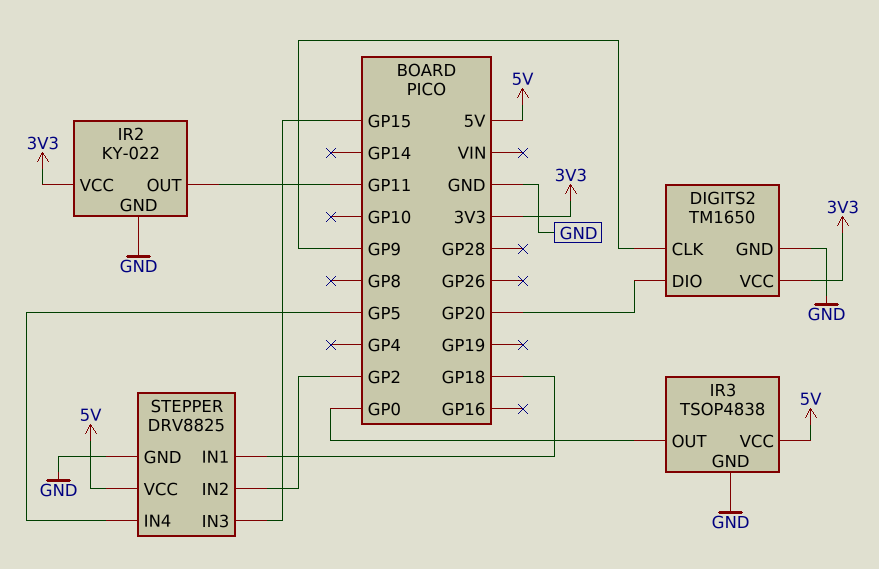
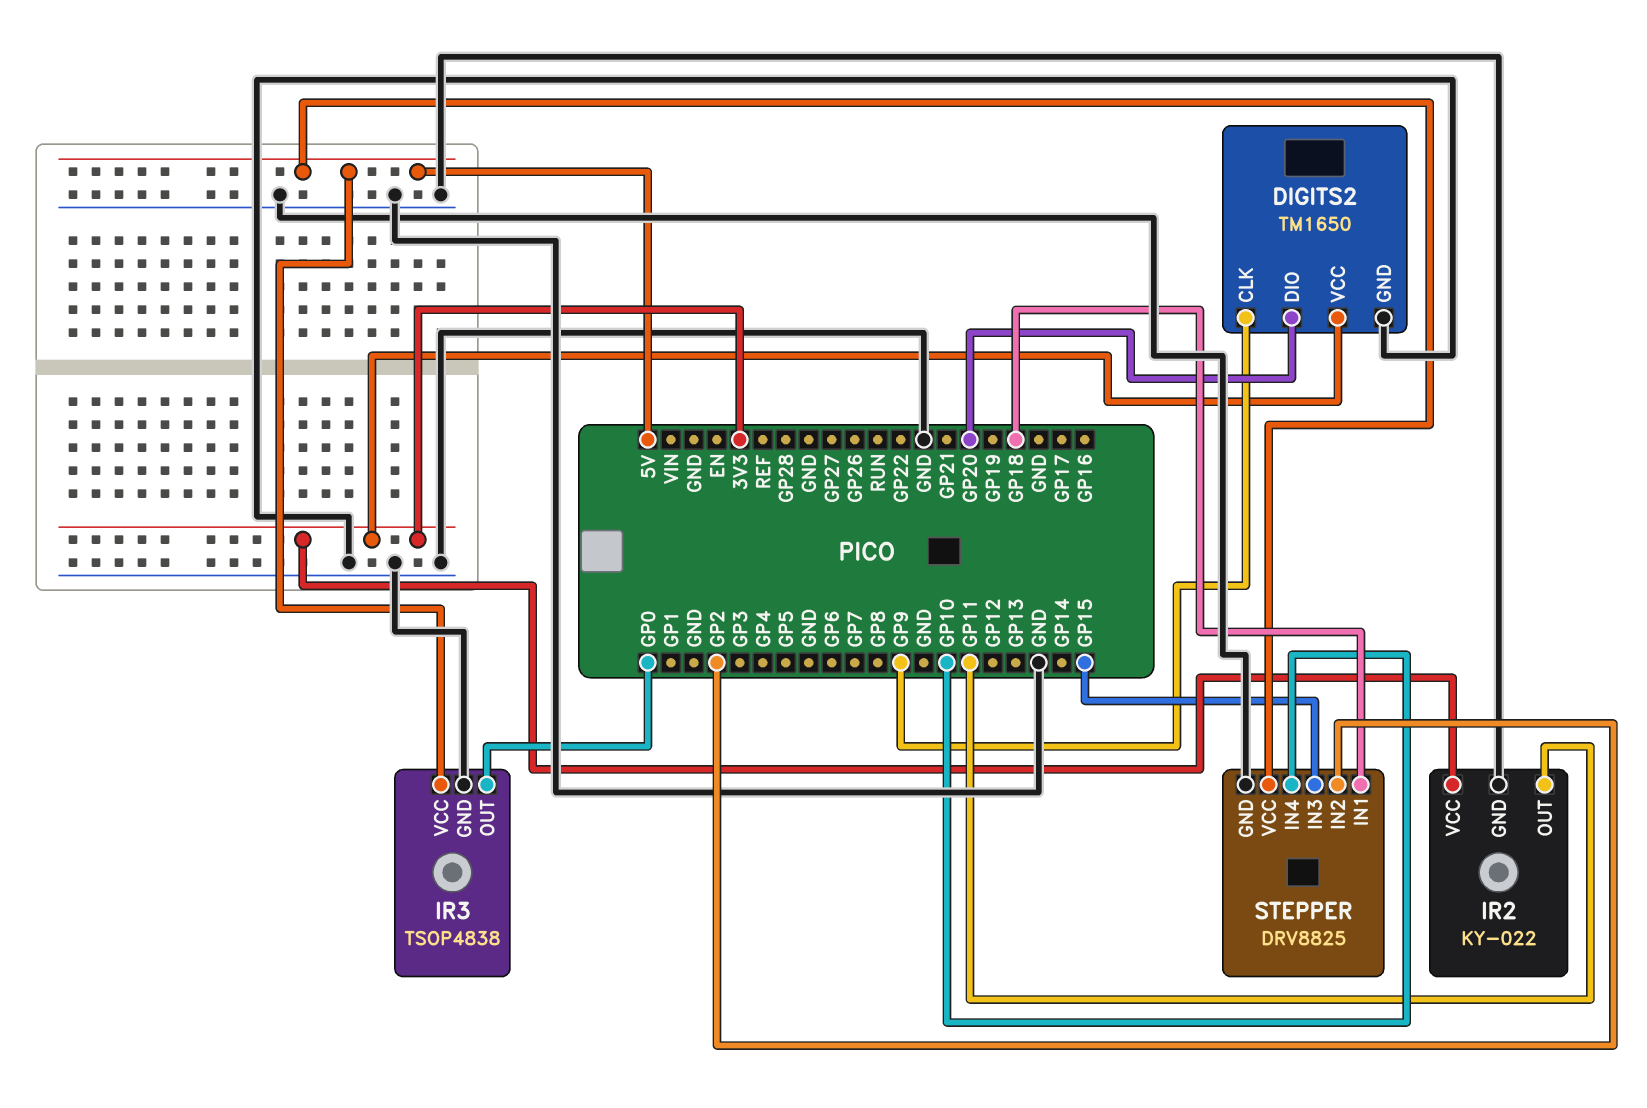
STEPPER pin IN4: GP5 -> GP10

